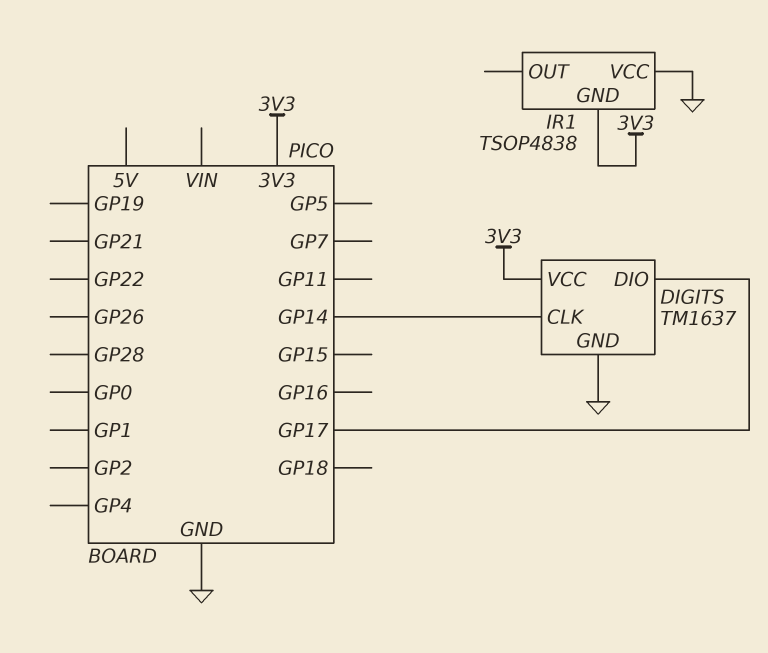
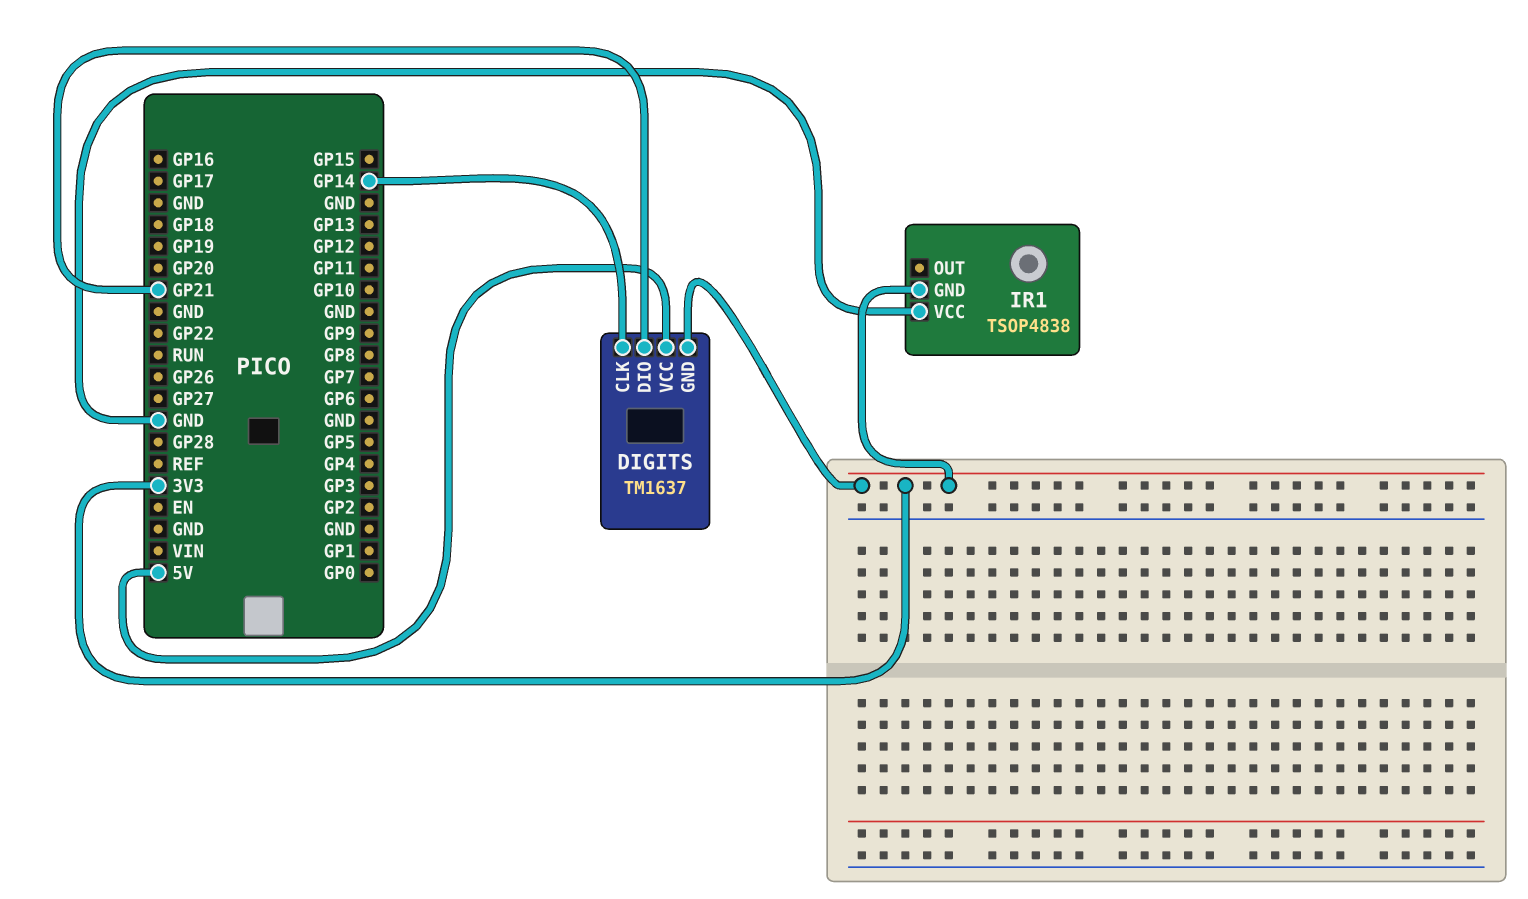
DIGITS pin DIO: GP17 -> GP21
DIGITS pin GND: GND -> 3V3
DIGITS pin VCC: 3V3 -> 5V

